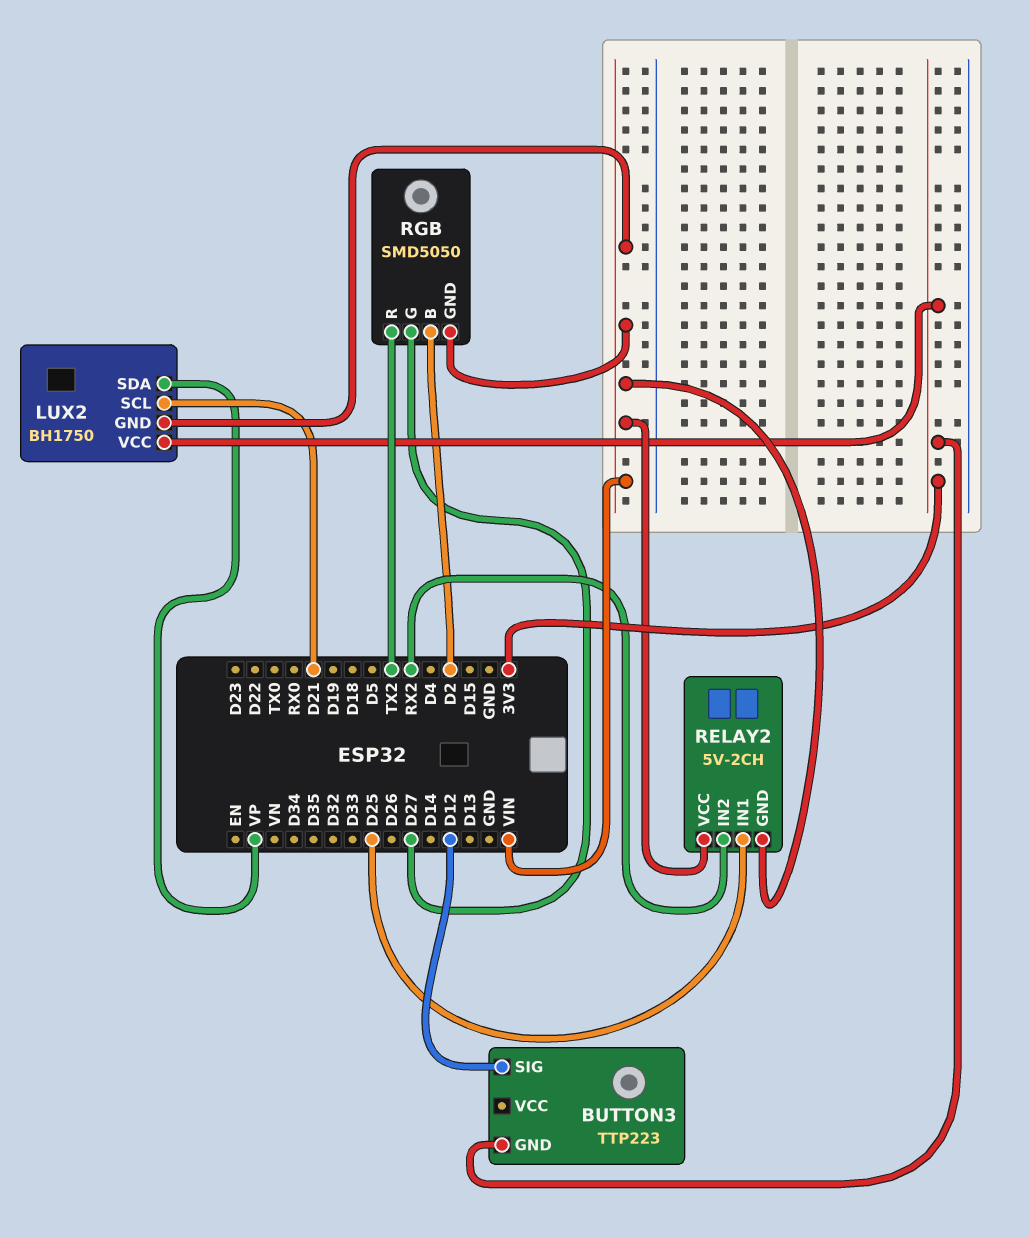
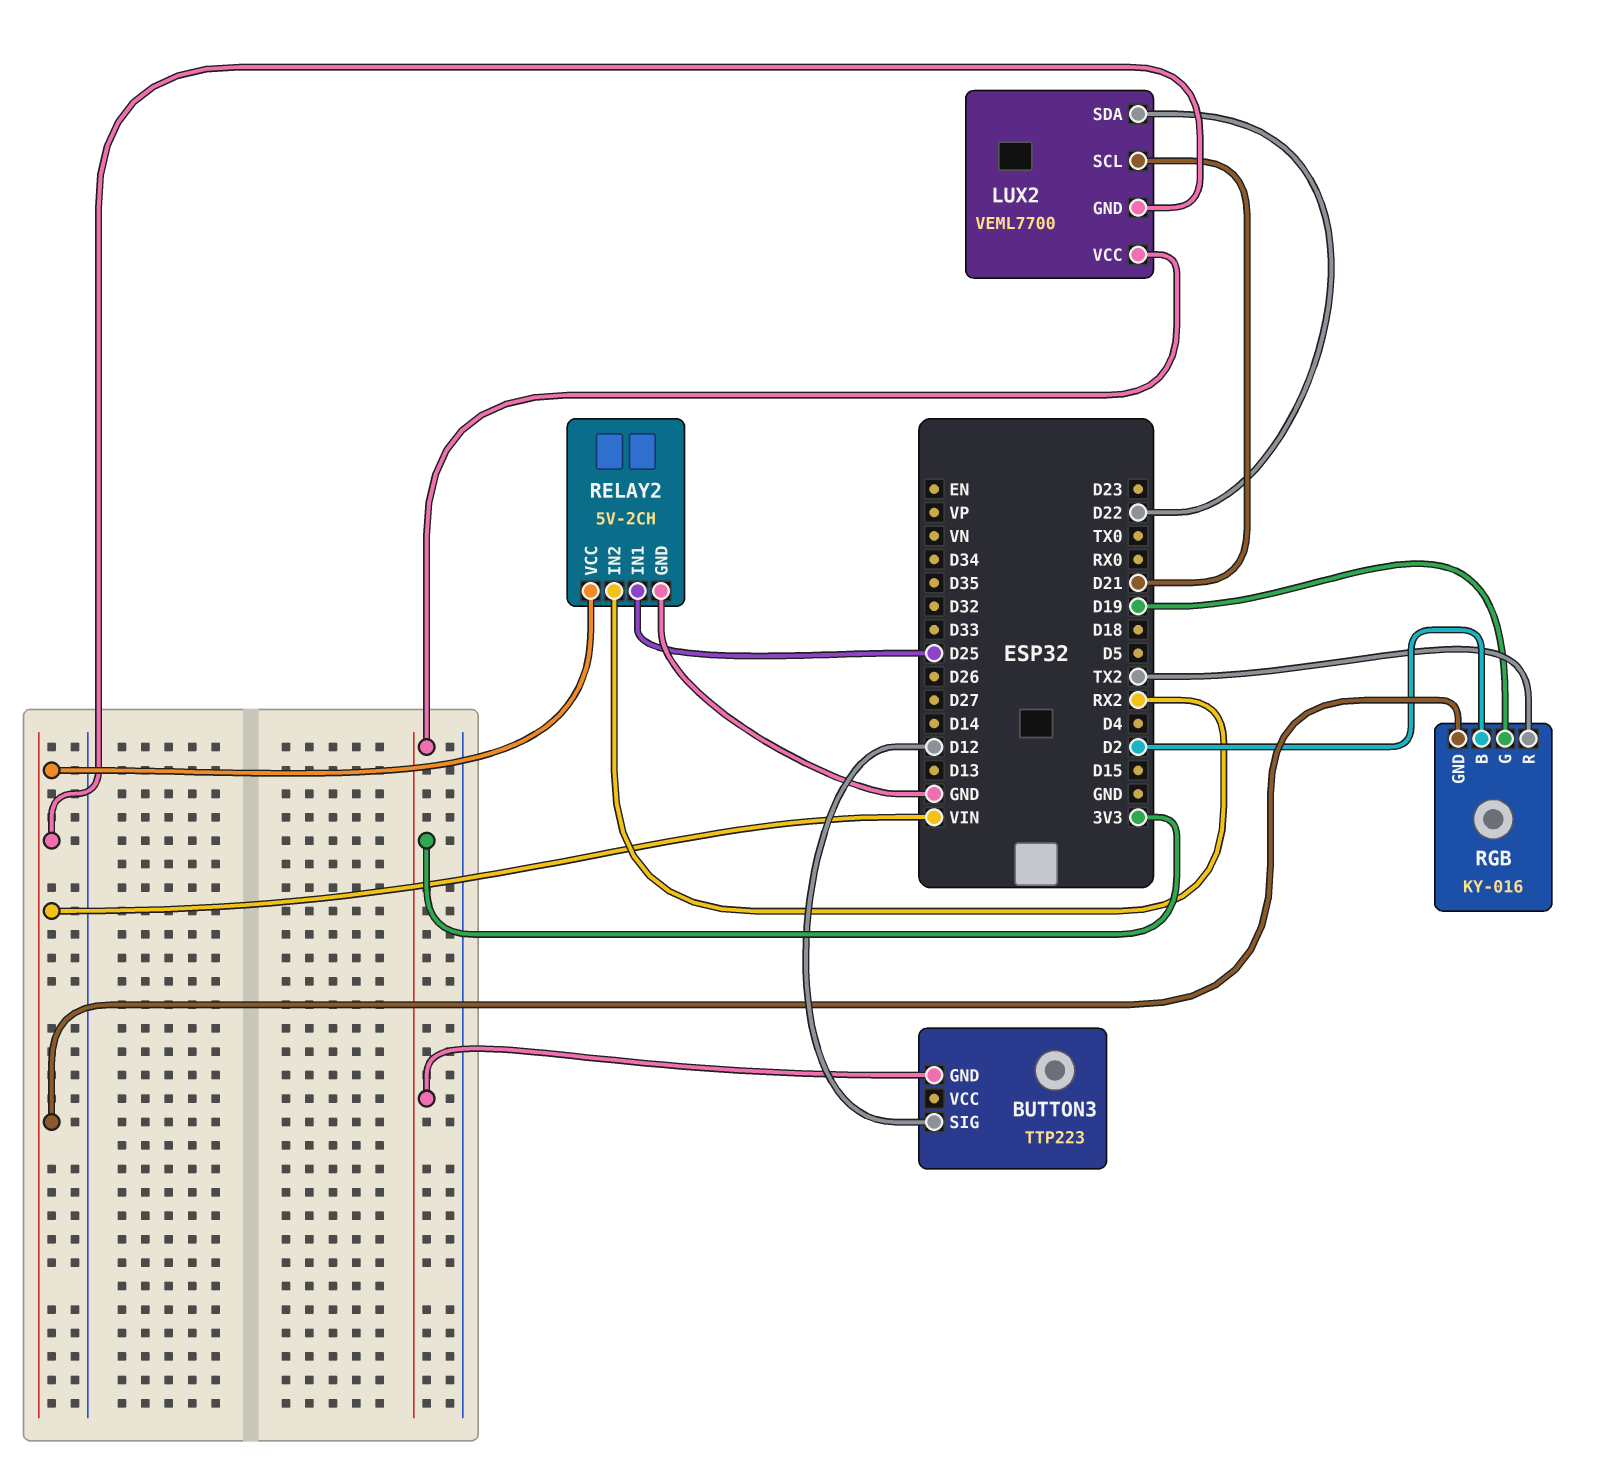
LUX2: BH1750 -> VEML7700
LUX2 pin SDA: VP -> D22
RELAY2 pin GND: VIN -> GND
RGB: SMD5050 -> KY-016
RGB pin G: D27 -> D19

